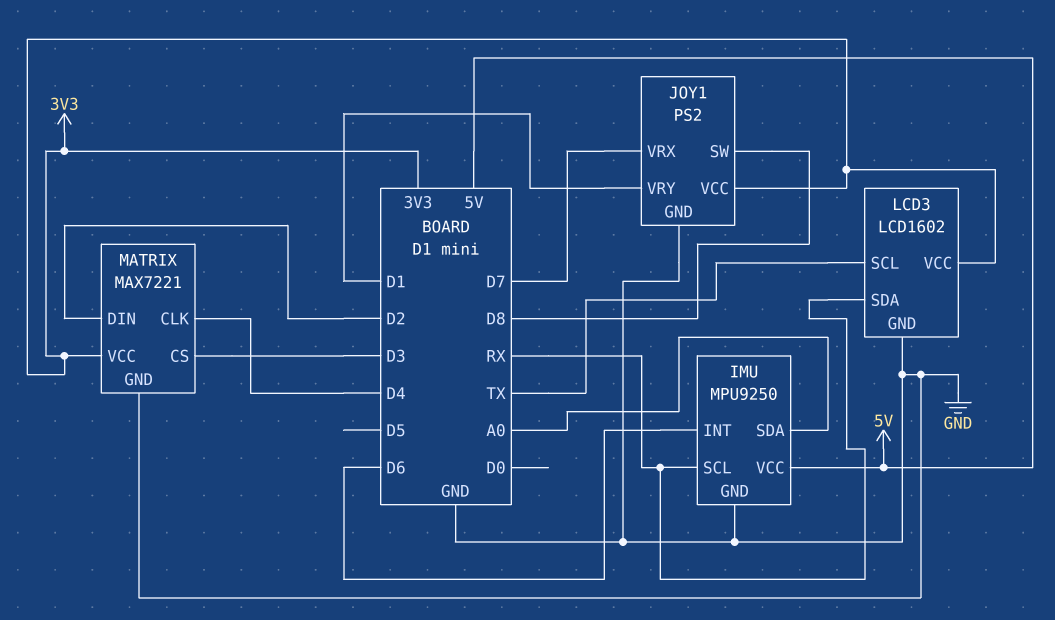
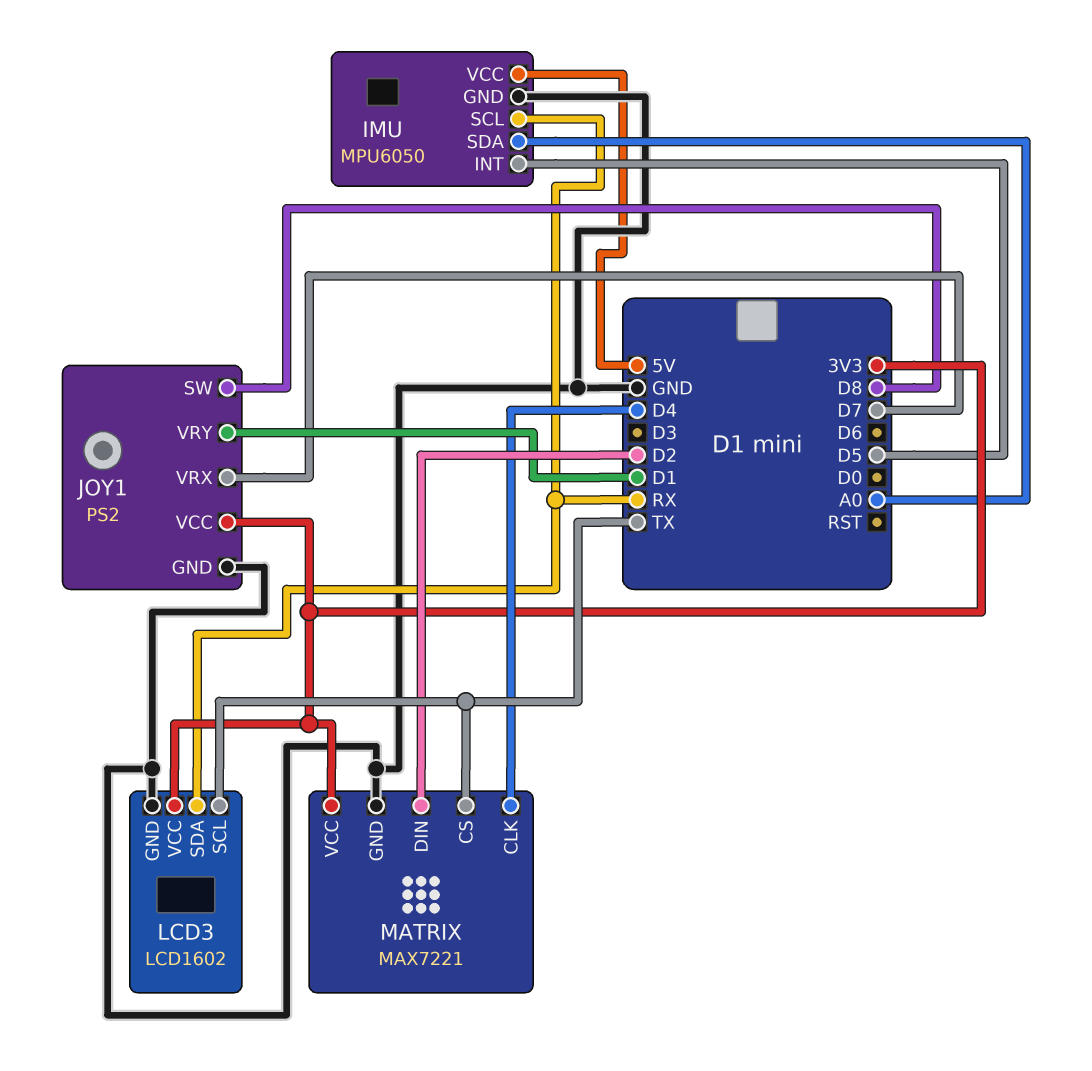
IMU: MPU9250 -> MPU6050
IMU pin INT: D6 -> D5
MATRIX pin CS: D3 -> TX

